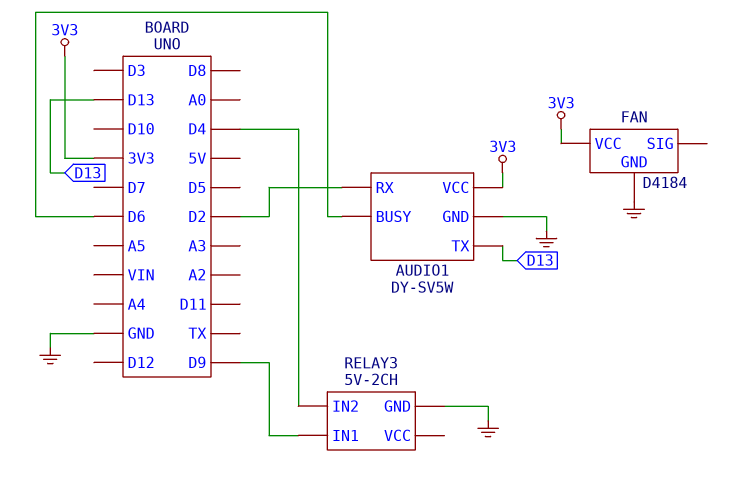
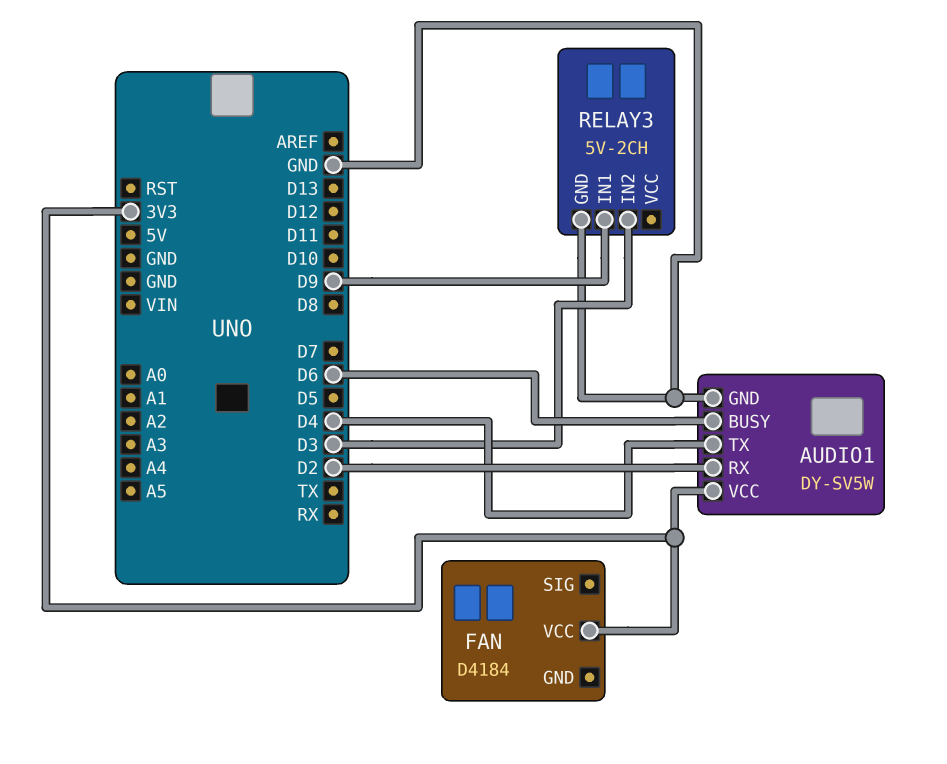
AUDIO1 pin TX: D13 -> D4
FAN pin GND: GND -> none
RELAY3 pin IN2: D4 -> D3

